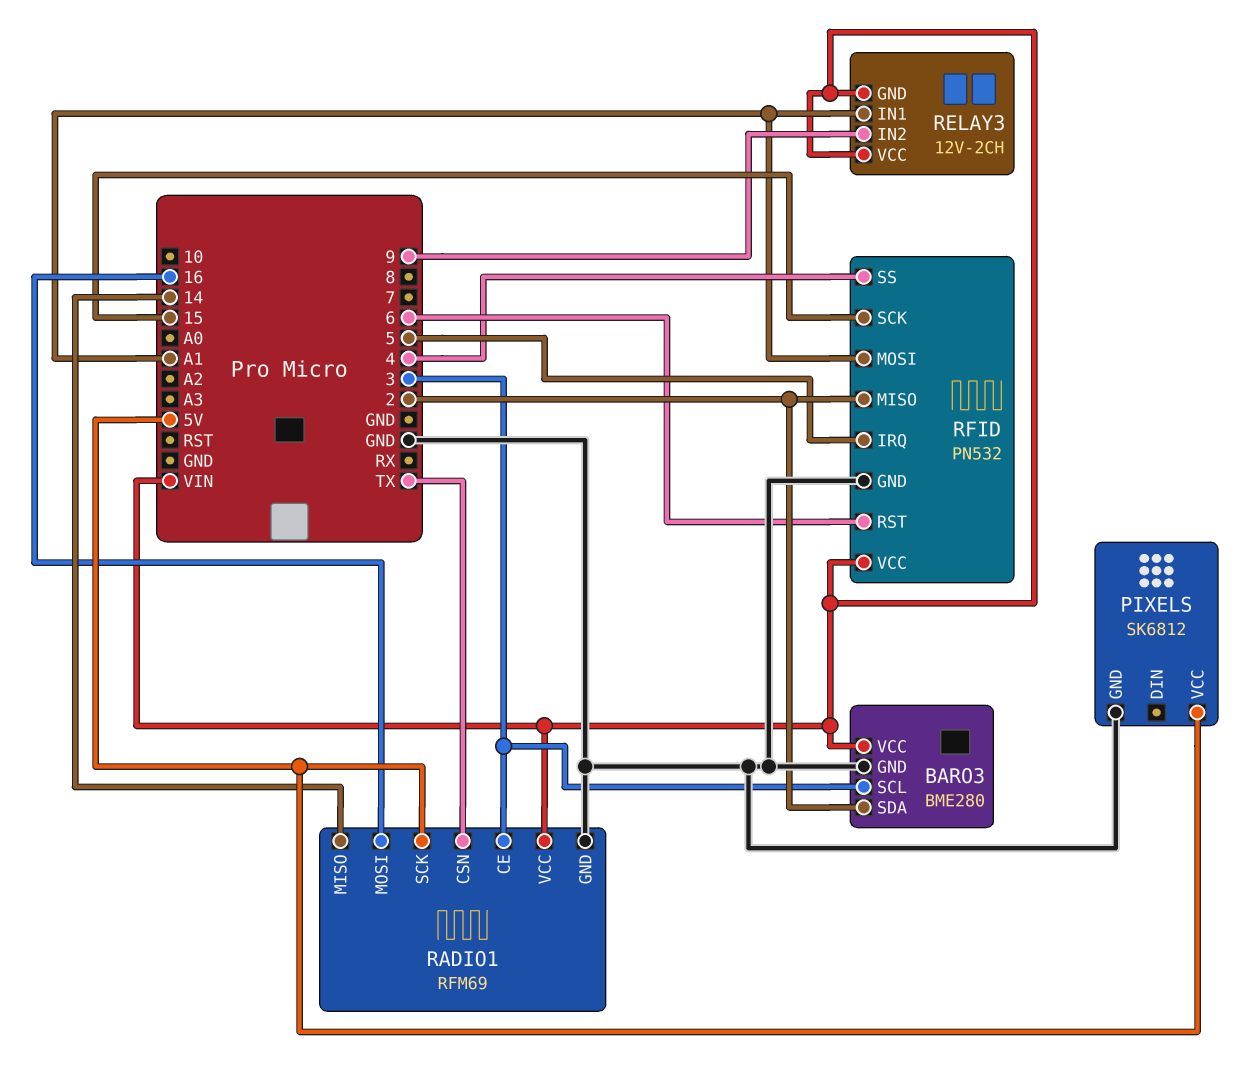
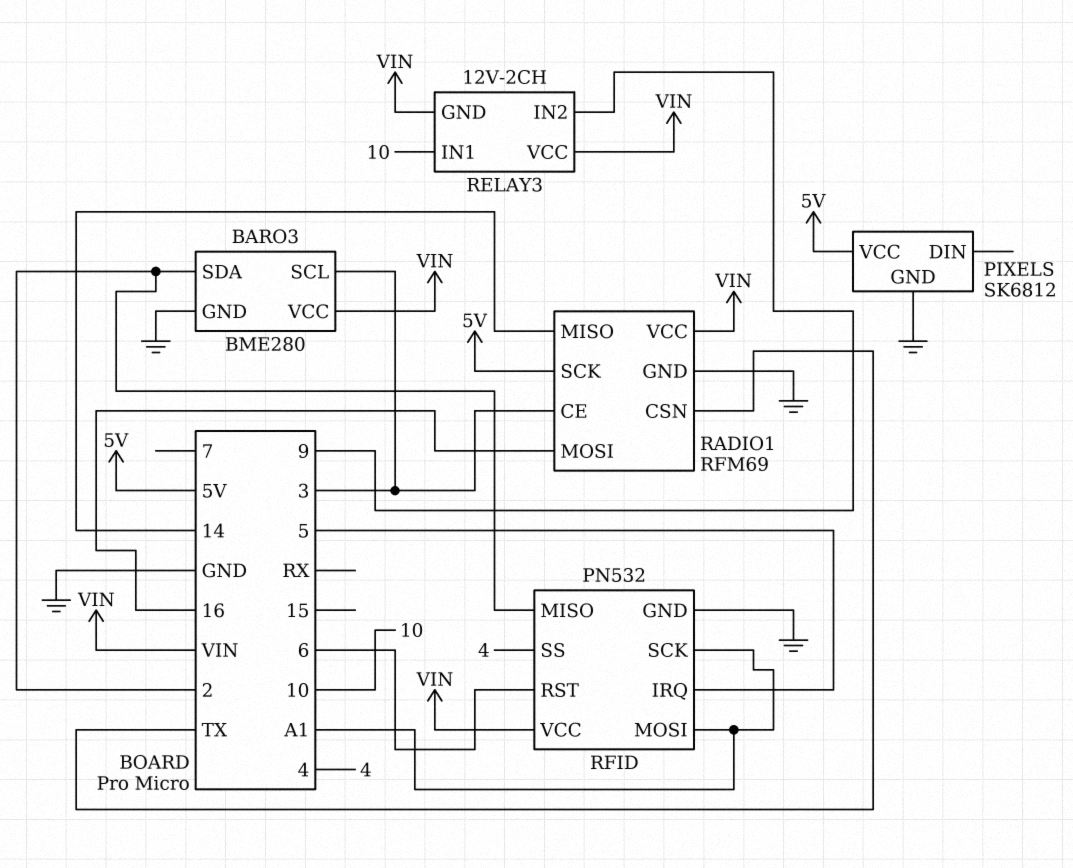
RELAY3 pin IN1: A1 -> 10
RFID pin SCK: 15 -> A1

